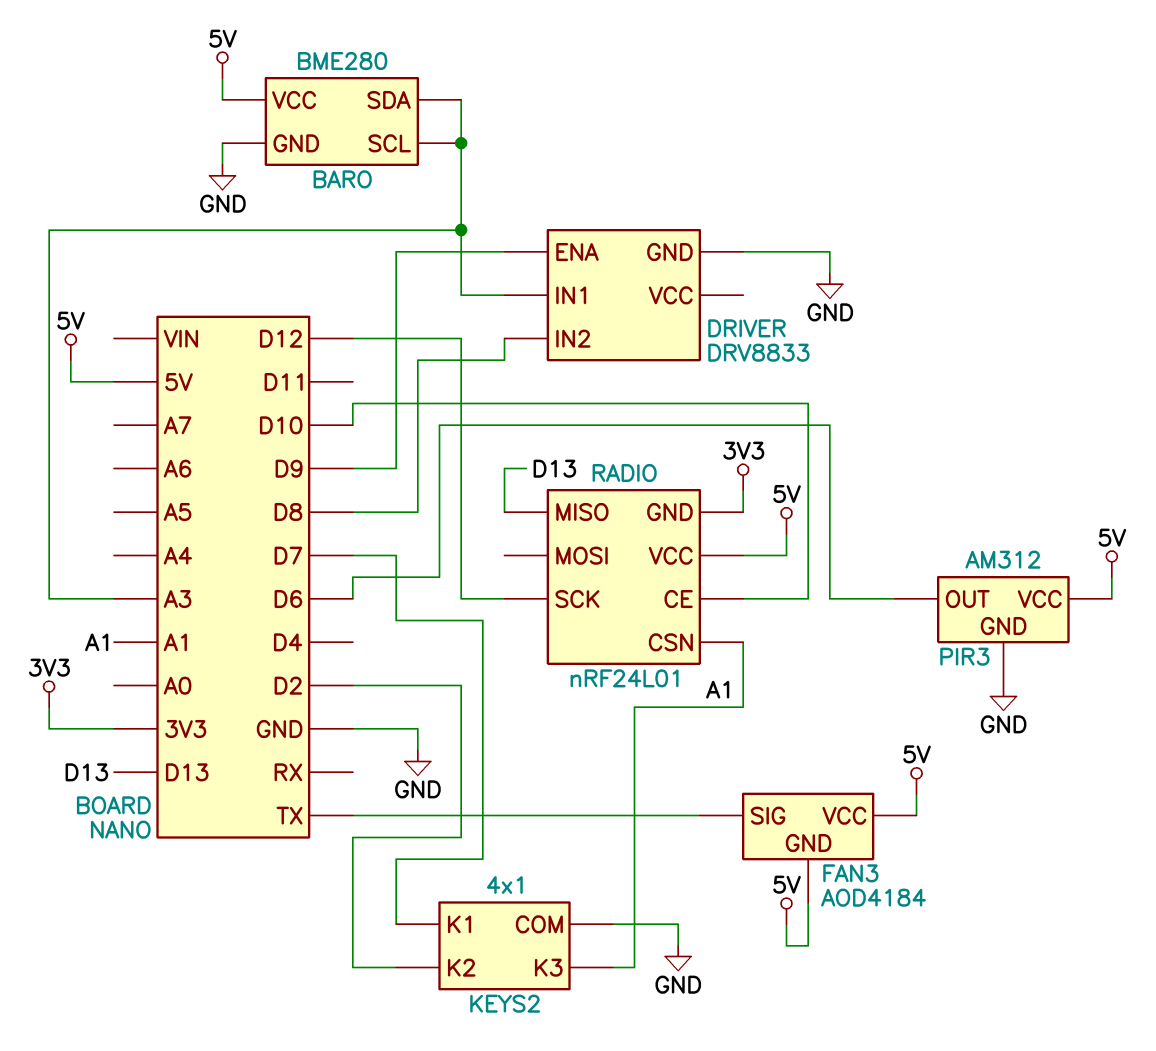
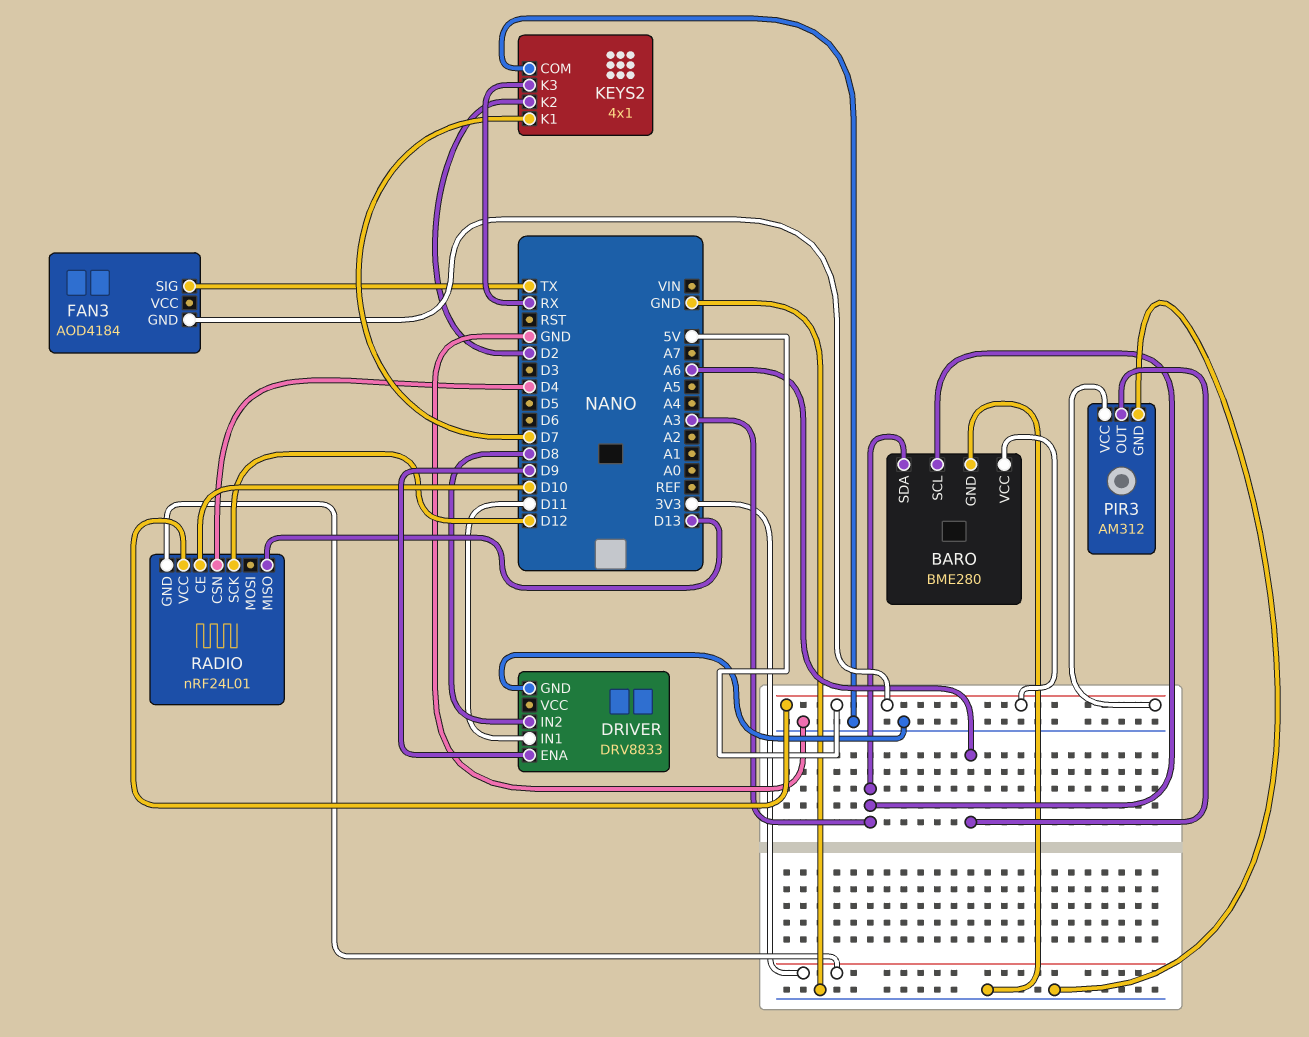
DRIVER pin IN1: A3 -> D11
FAN3 pin VCC: 5V -> none
KEYS2 pin K3: A1 -> RX
PIR3 pin OUT: D6 -> A6
RADIO pin CSN: A1 -> D4

